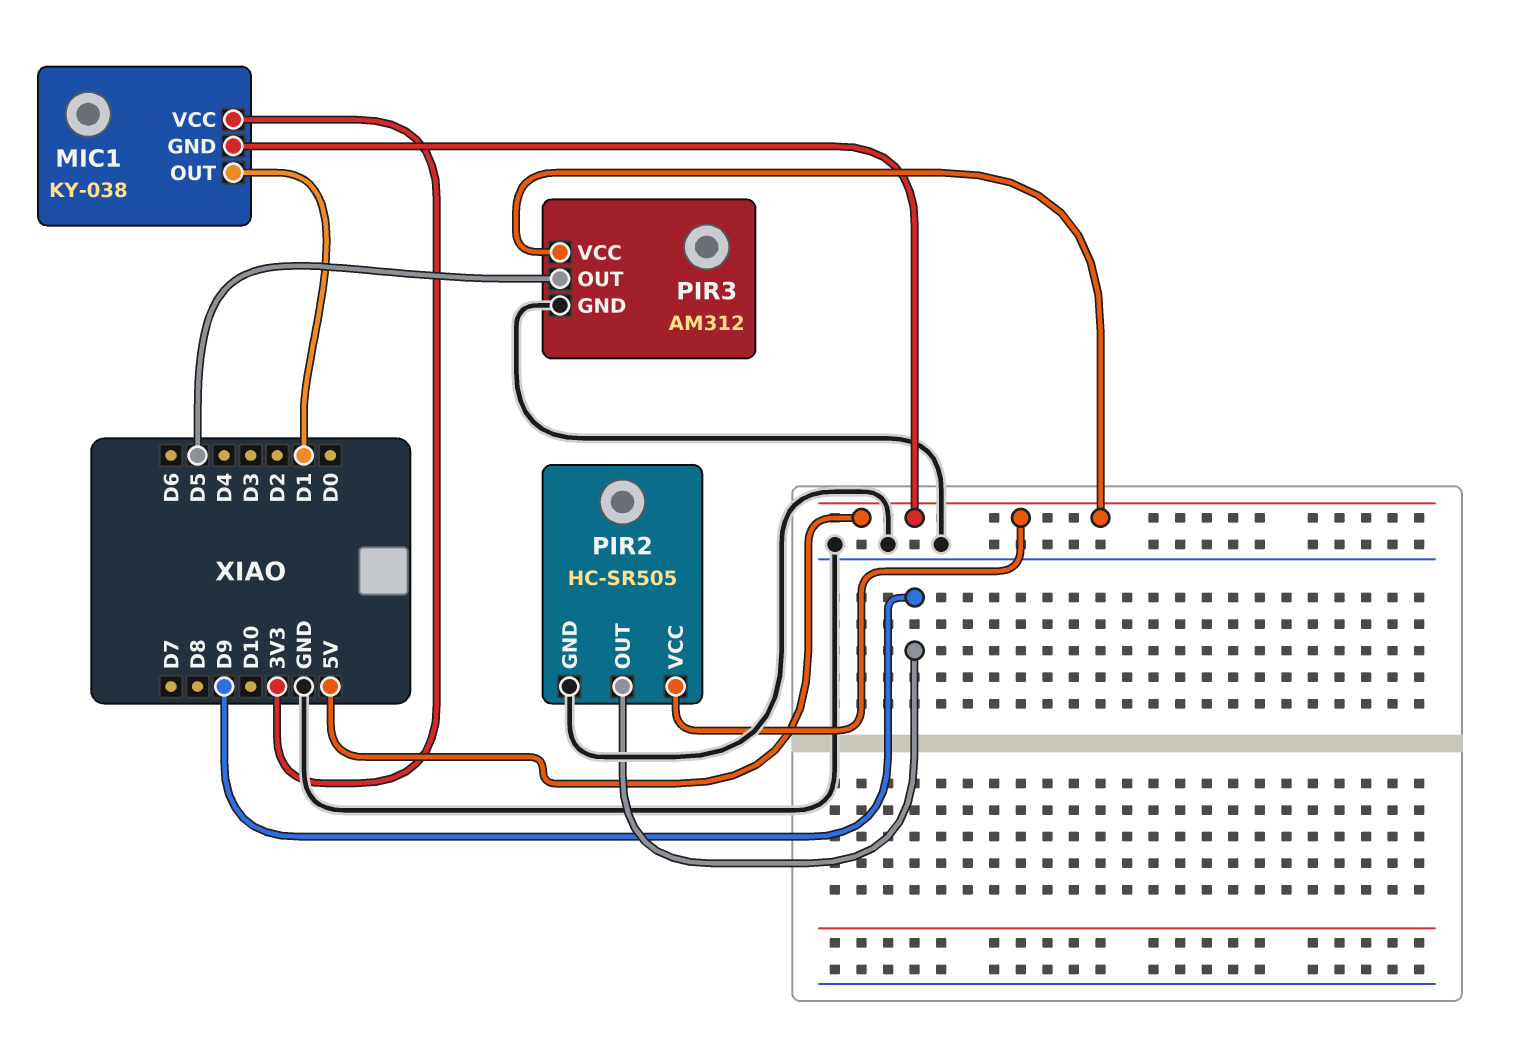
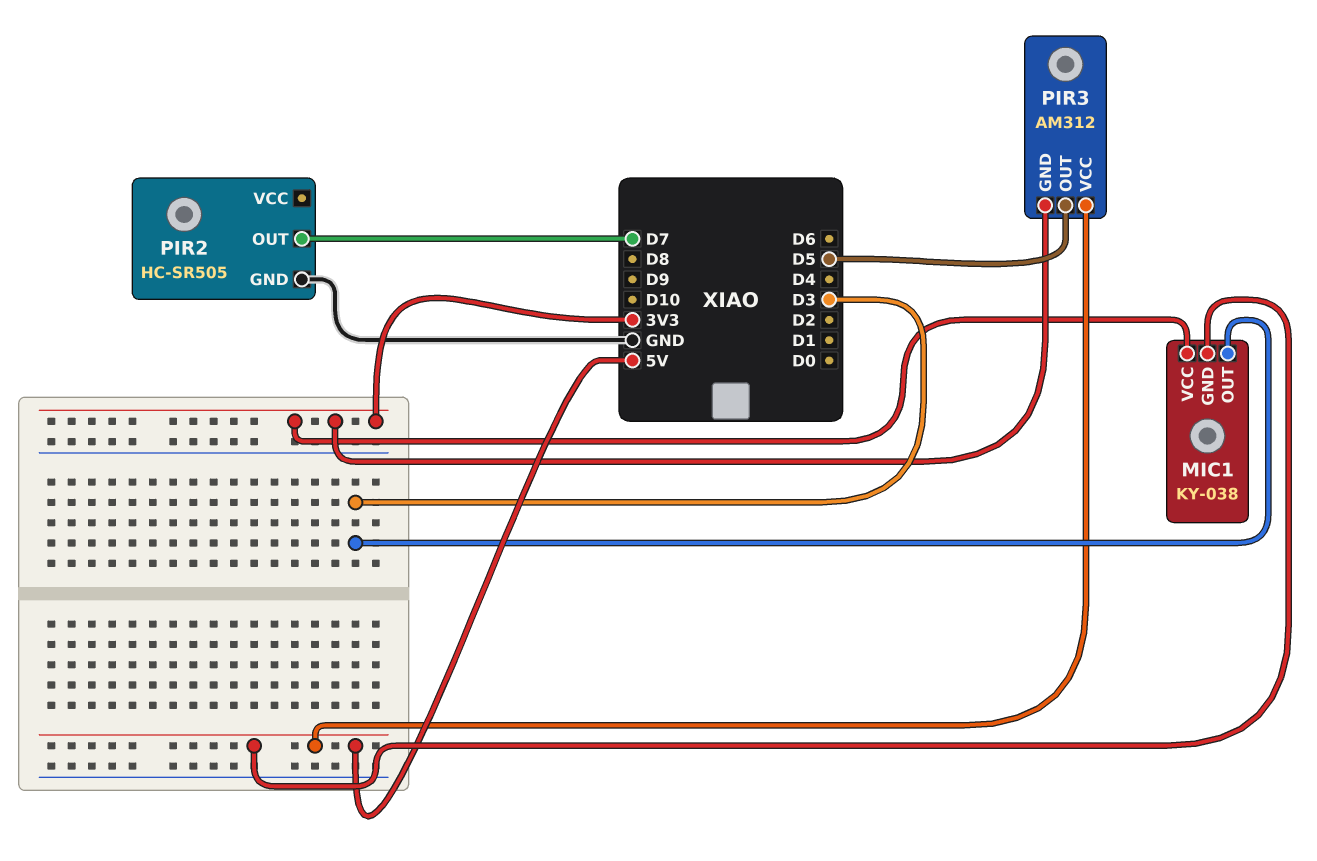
MIC1 pin OUT: D1 -> D3
PIR2 pin OUT: D9 -> D7
PIR2 pin VCC: 5V -> none
PIR3 pin GND: GND -> 3V3

